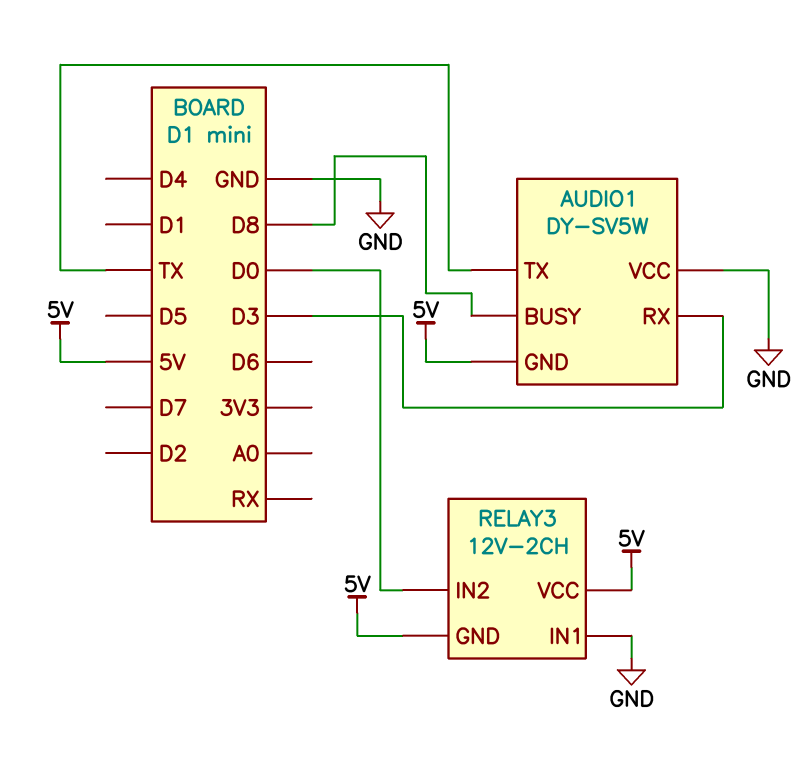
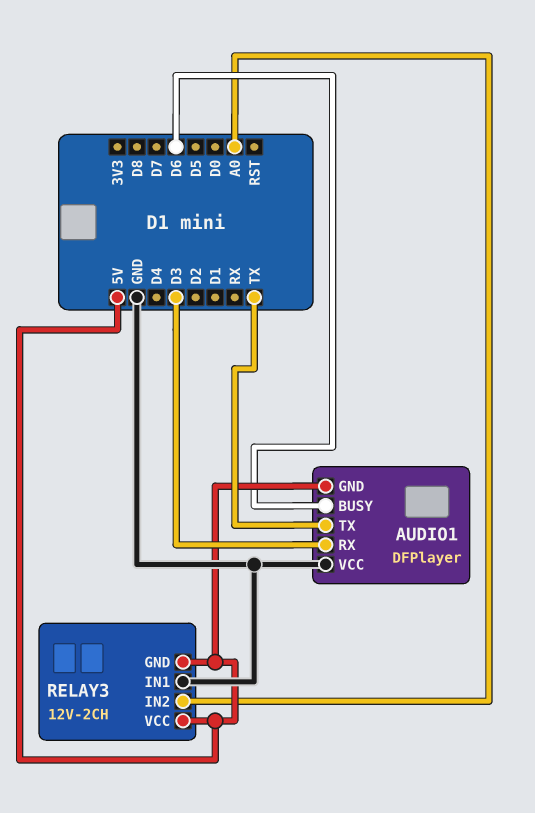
AUDIO1: DY-SV5W -> DFPlayer
AUDIO1 pin BUSY: D8 -> D6
RELAY3 pin IN2: D0 -> A0

